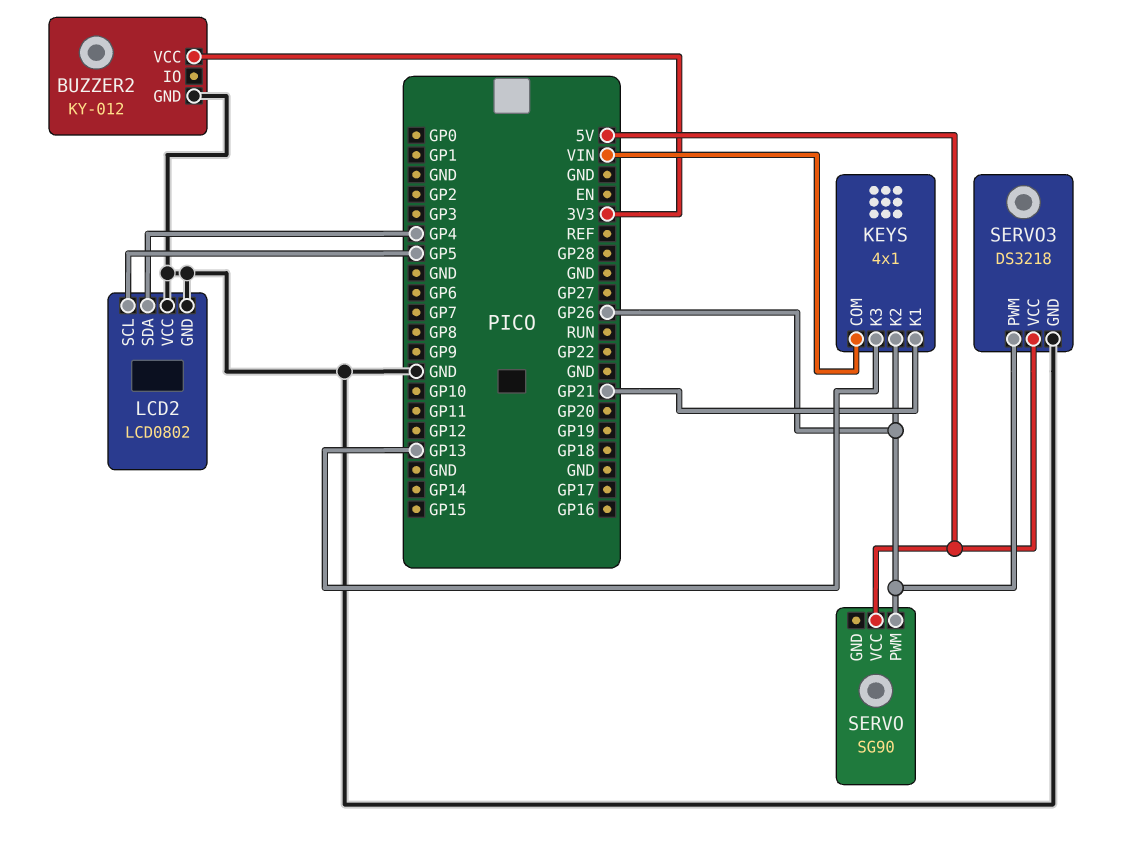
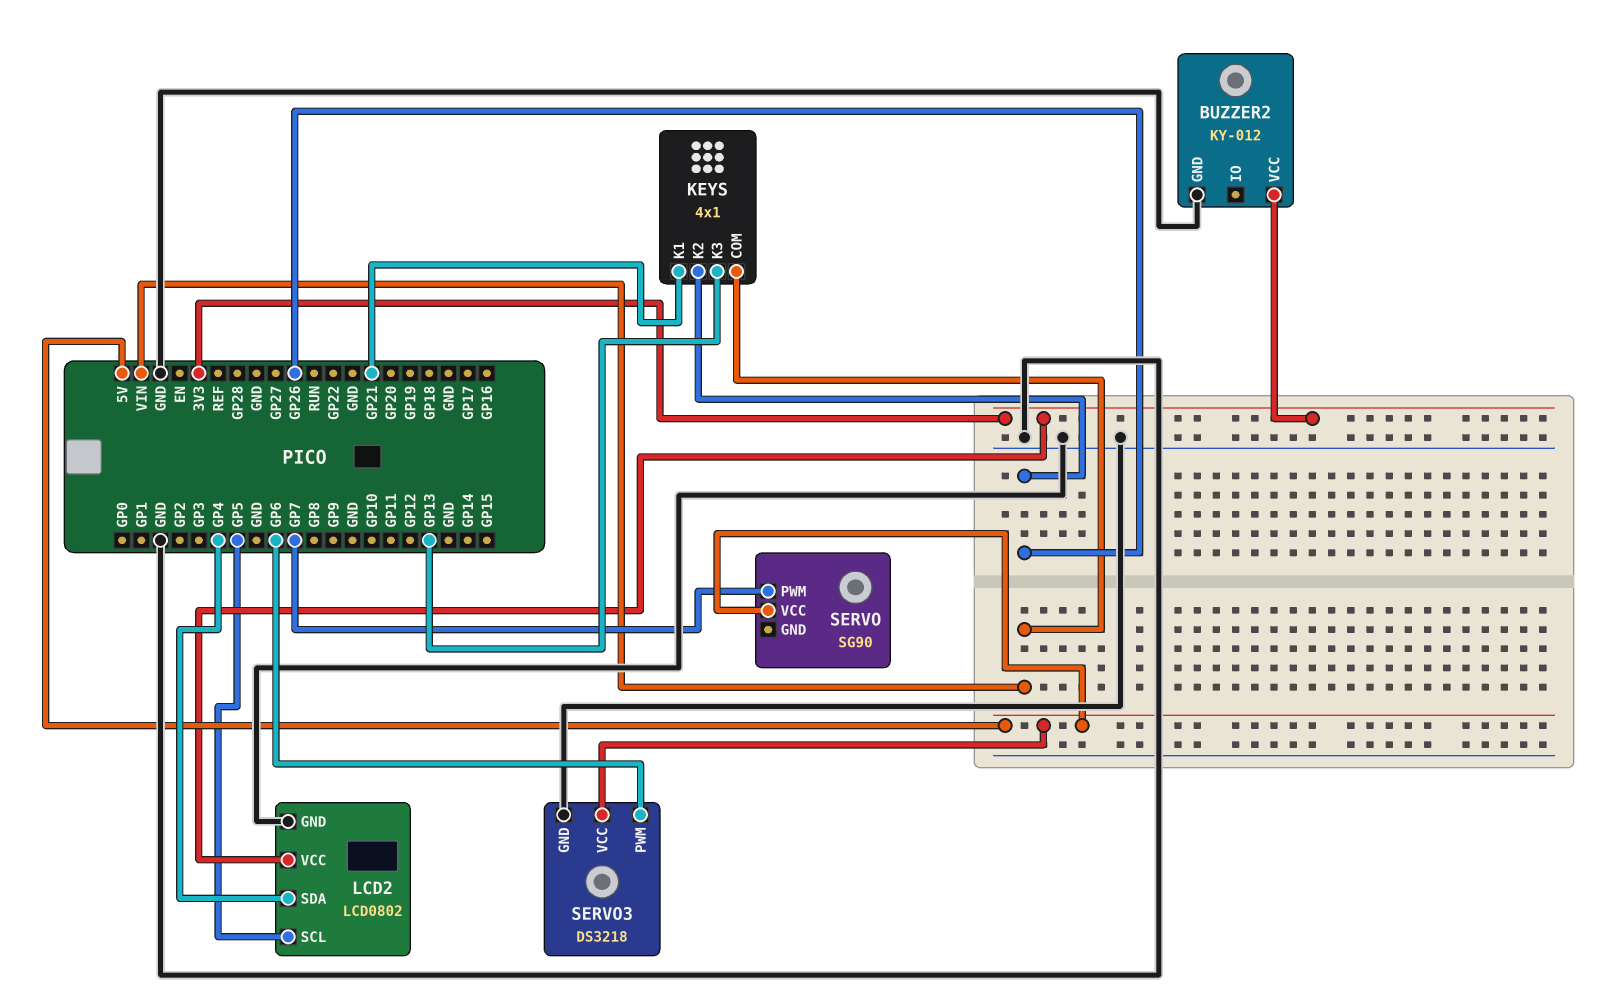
LCD2 pin VCC: GND -> 3V3
SERVO pin PWM: GP26 -> GP7
SERVO3 pin PWM: GP26 -> GP6

